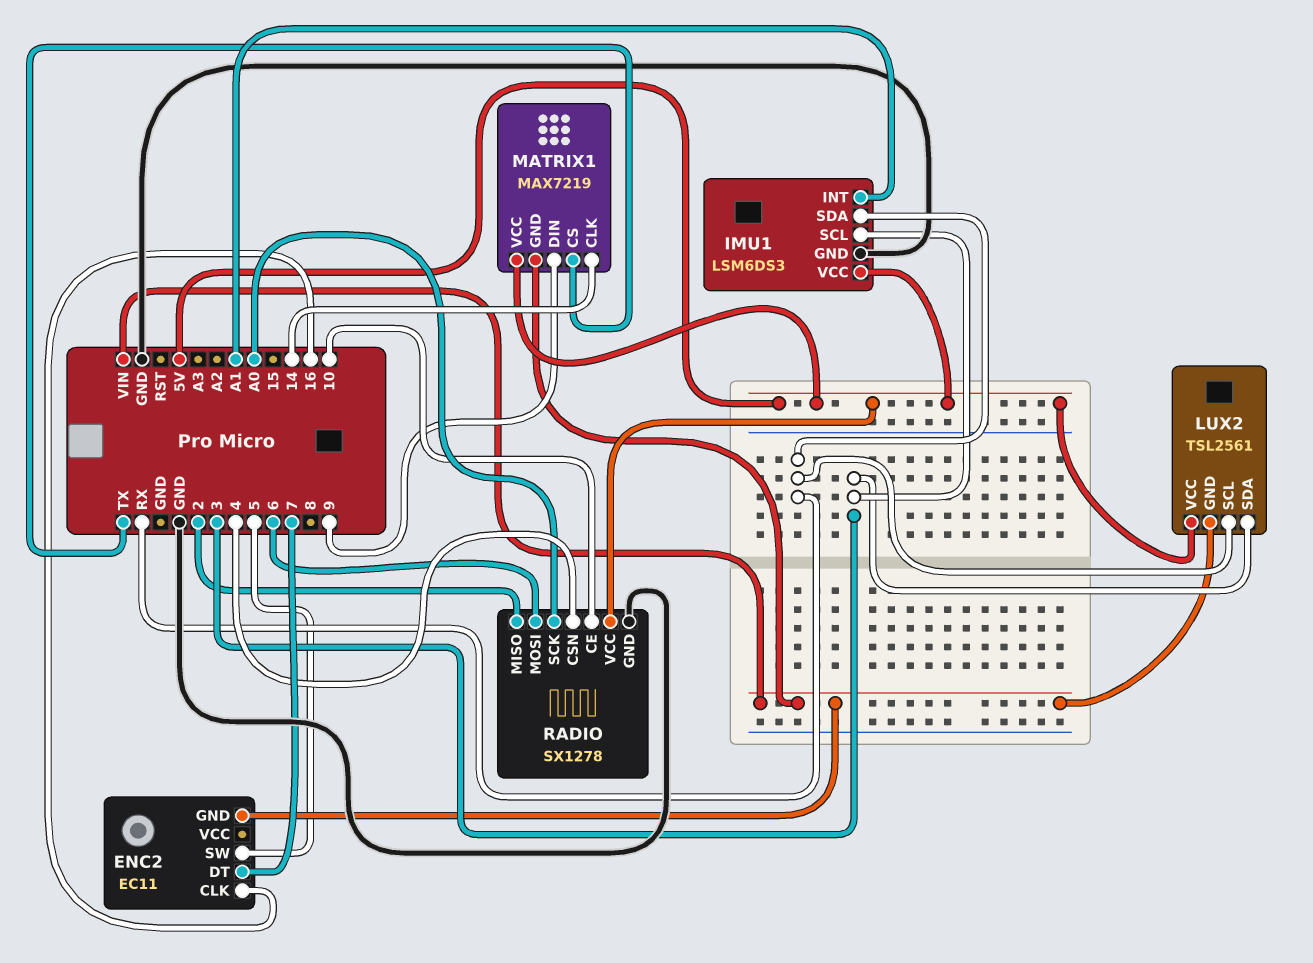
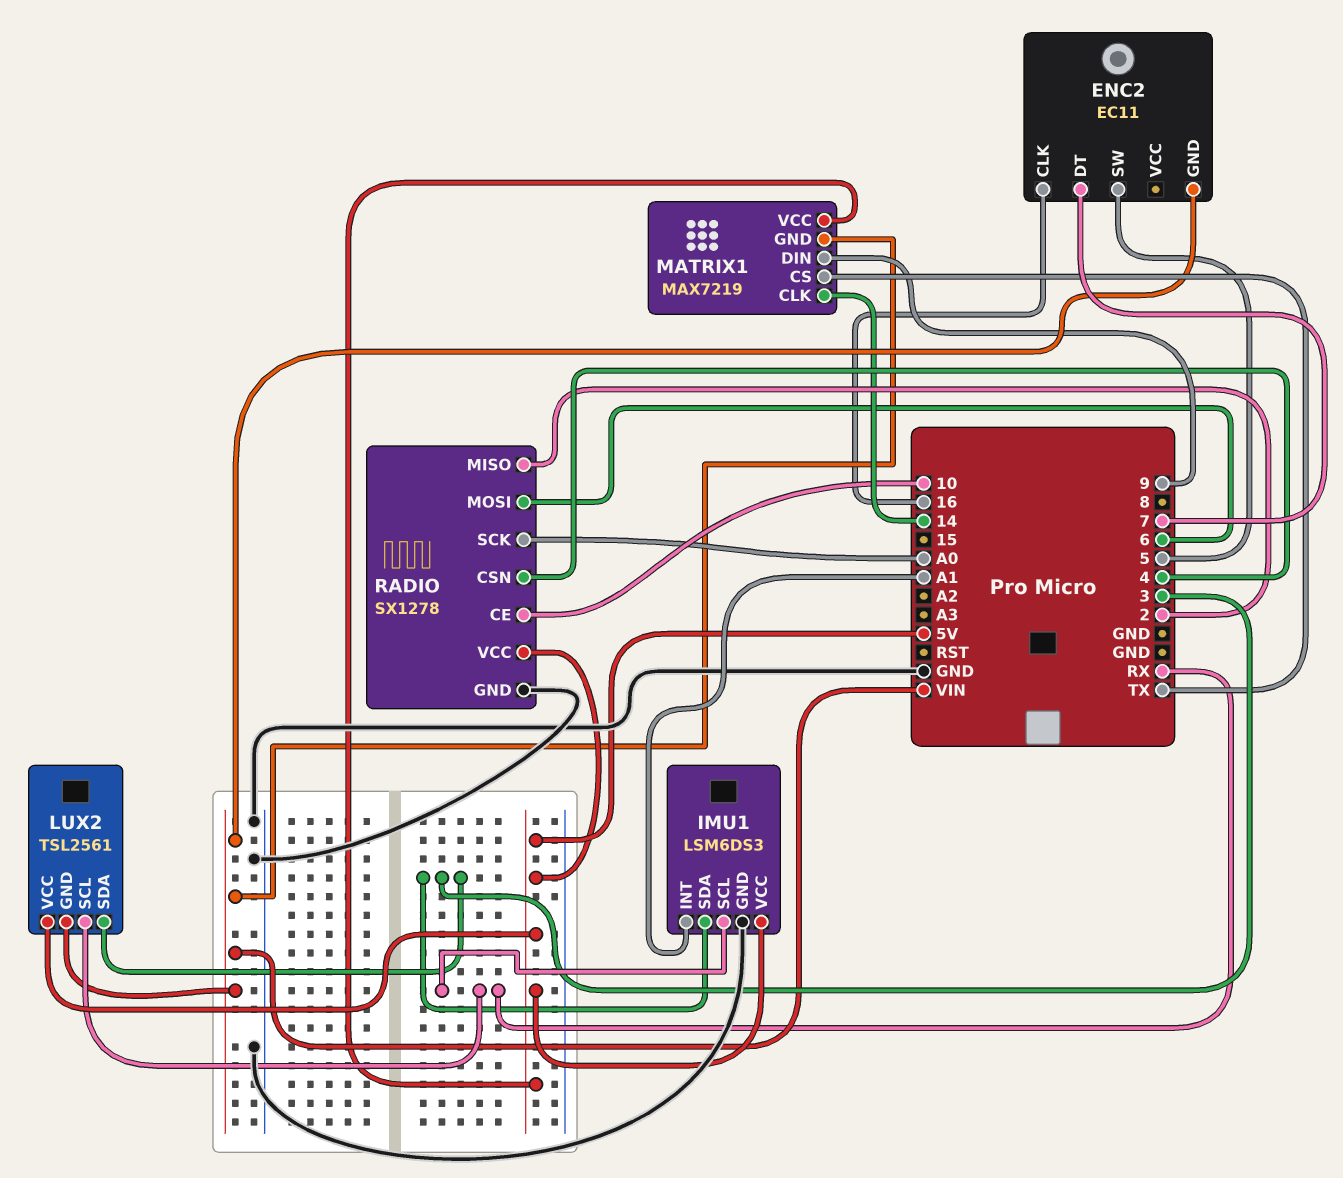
IMU1 pin SCL: 3 -> RX
IMU1 pin SDA: RX -> 3

